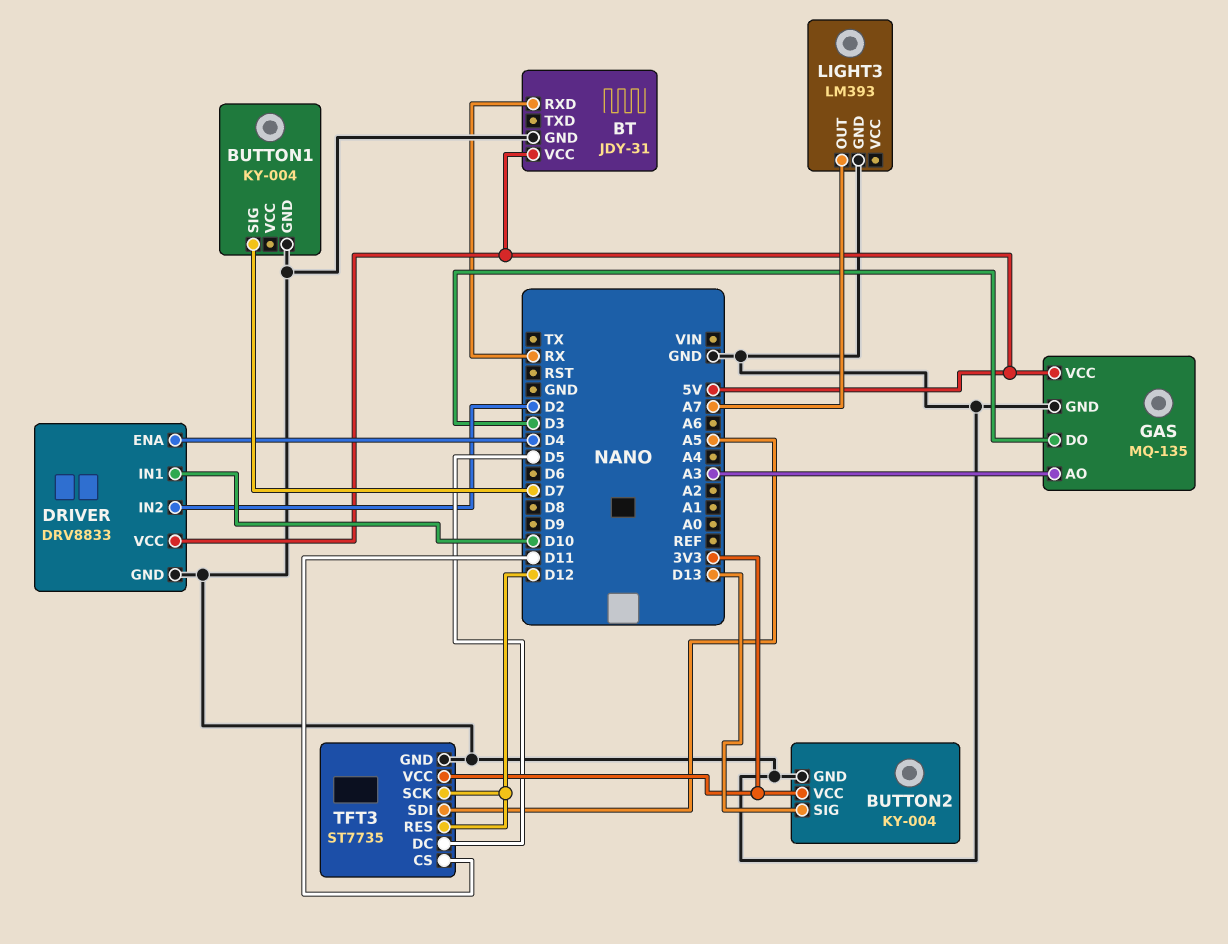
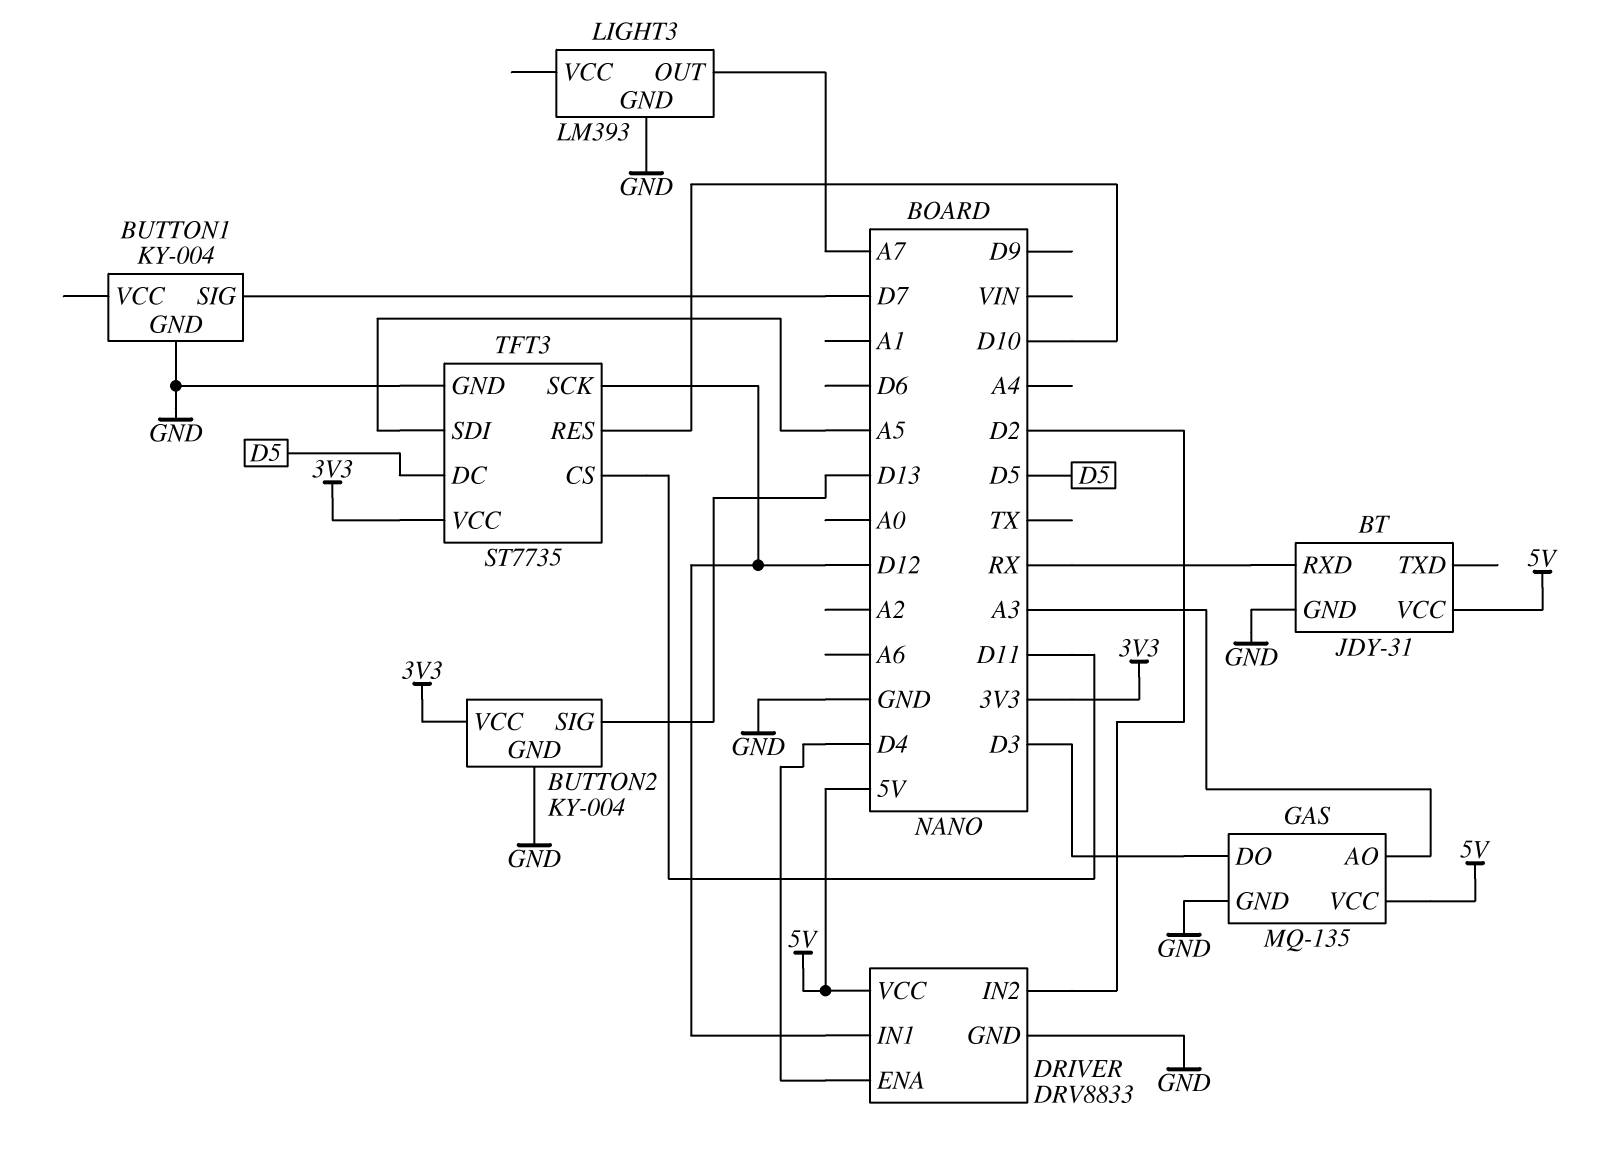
DRIVER pin IN1: D10 -> D12
TFT3 pin RES: D12 -> D10

